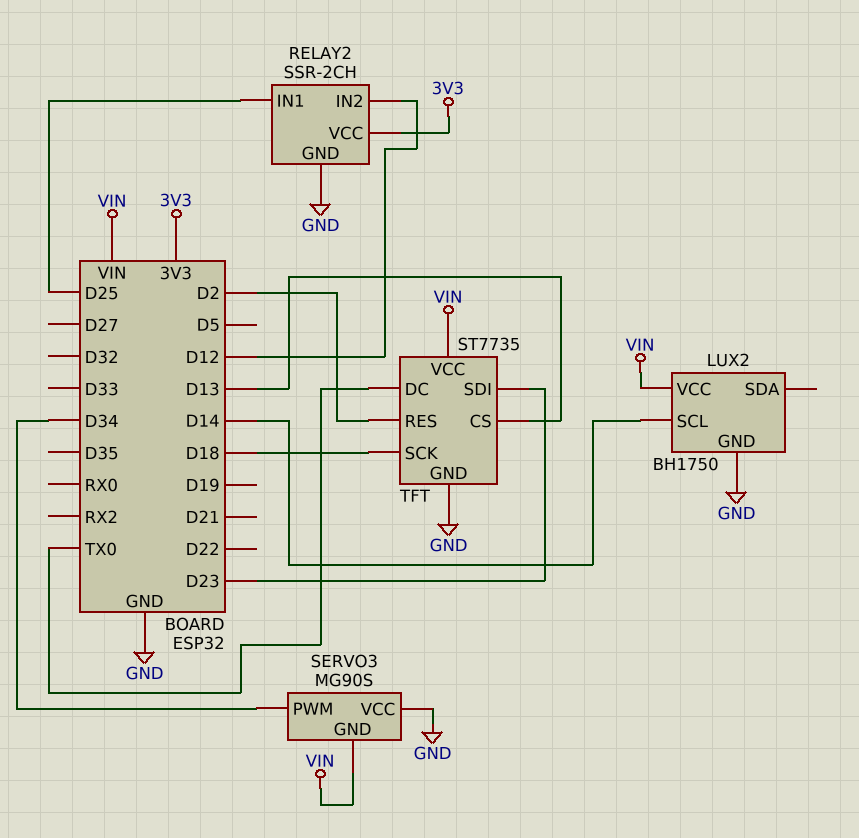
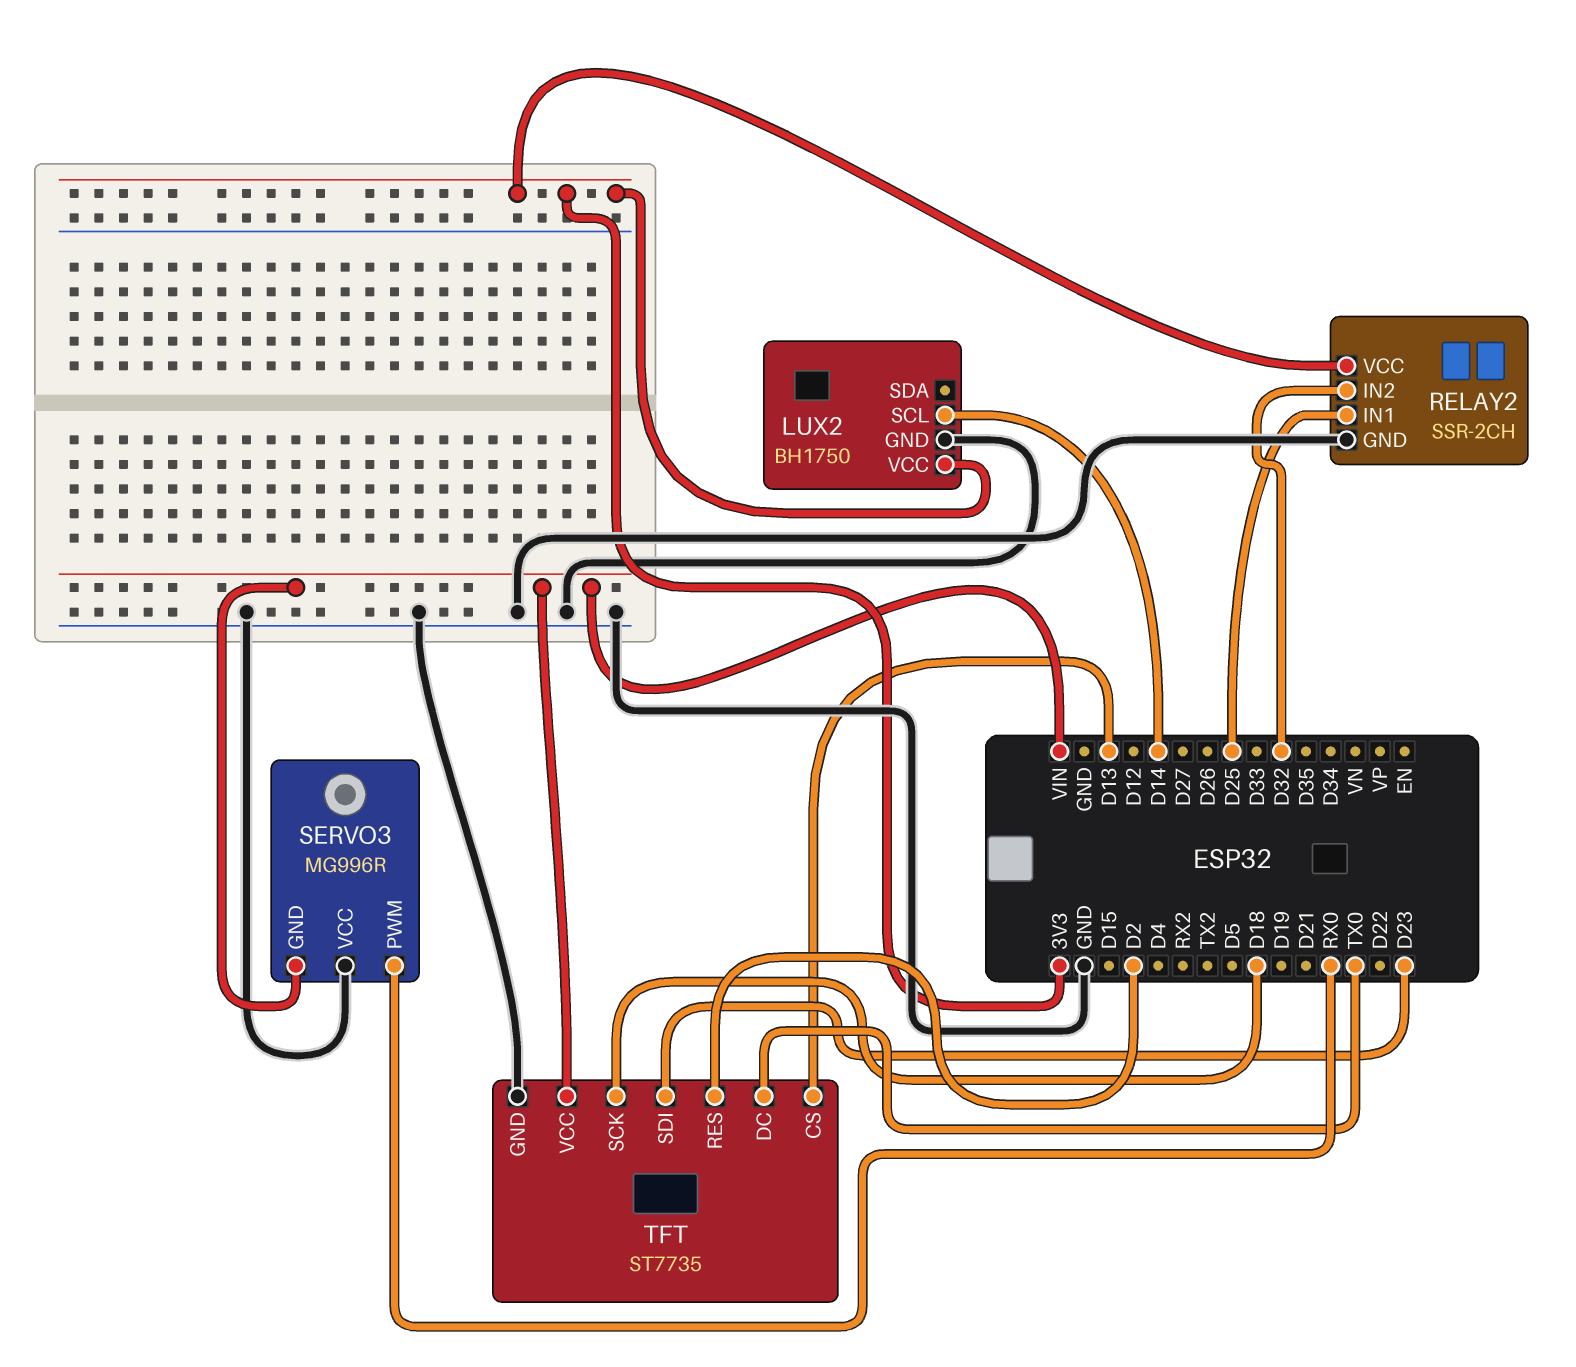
LUX2 pin VCC: VIN -> 3V3
RELAY2 pin IN2: D12 -> D32
SERVO3: MG90S -> MG996R
SERVO3 pin PWM: D34 -> RX0

